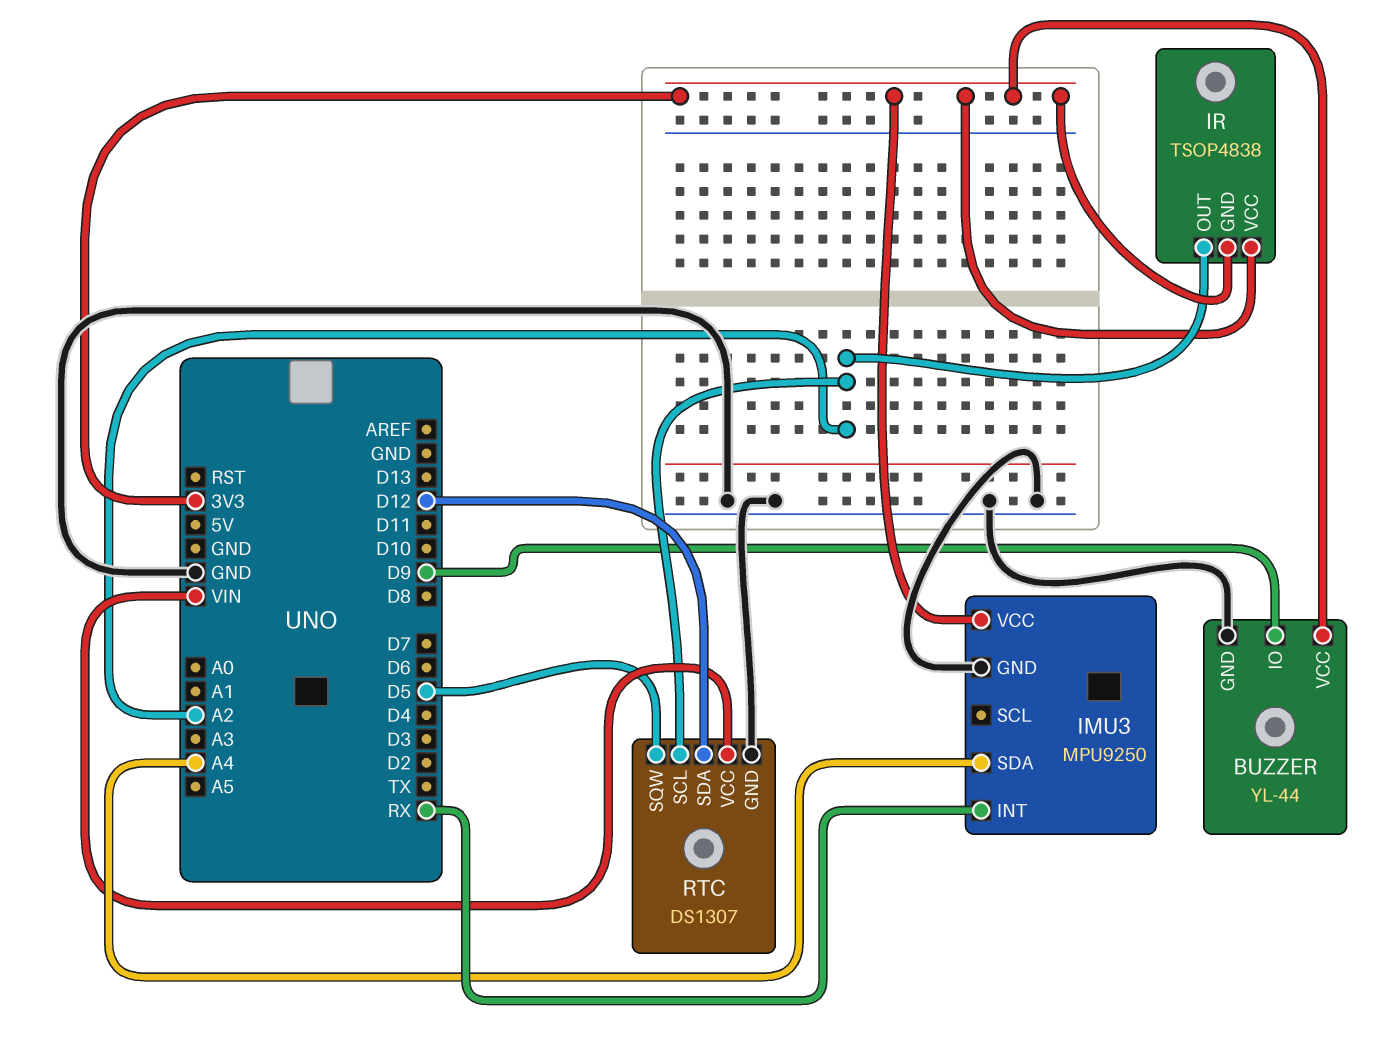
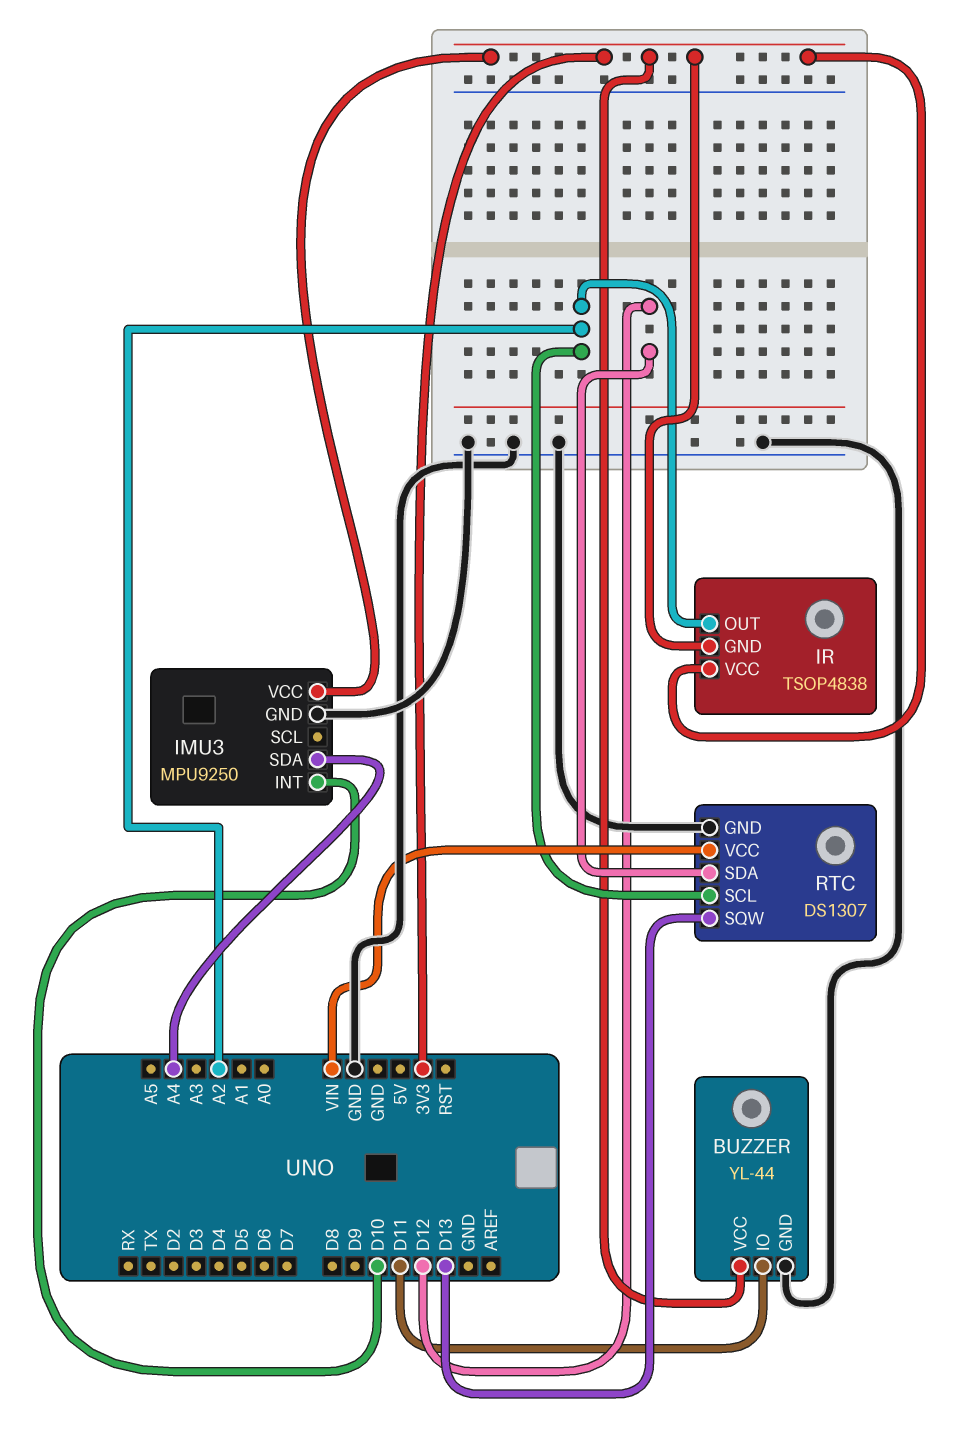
BUZZER pin IO: D9 -> D11
IMU3 pin INT: RX -> D10
RTC pin SQW: D5 -> D13

